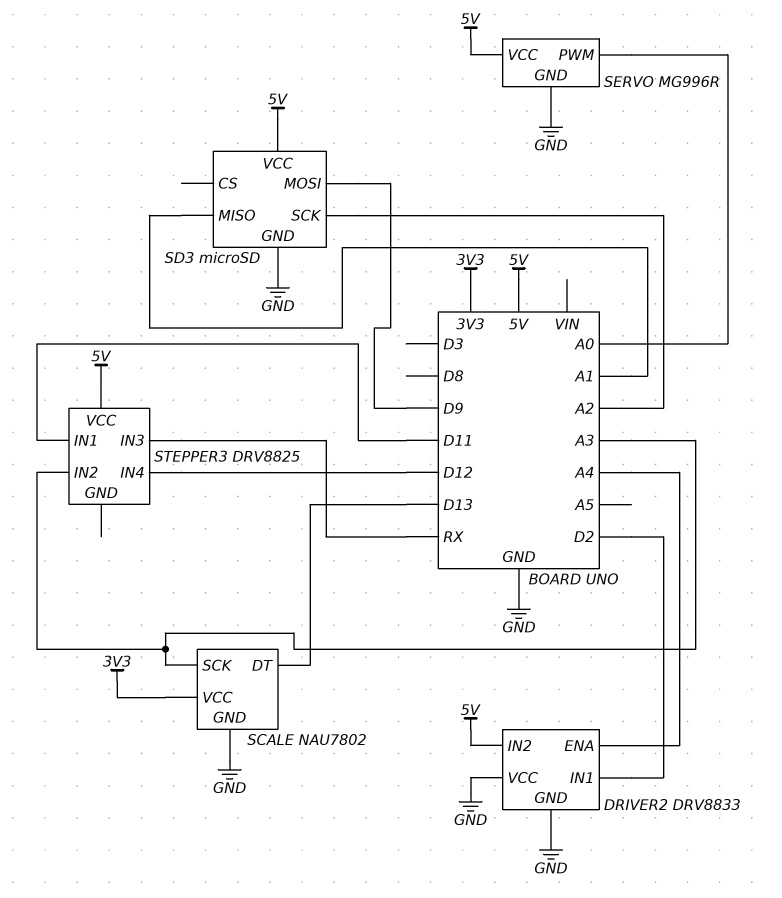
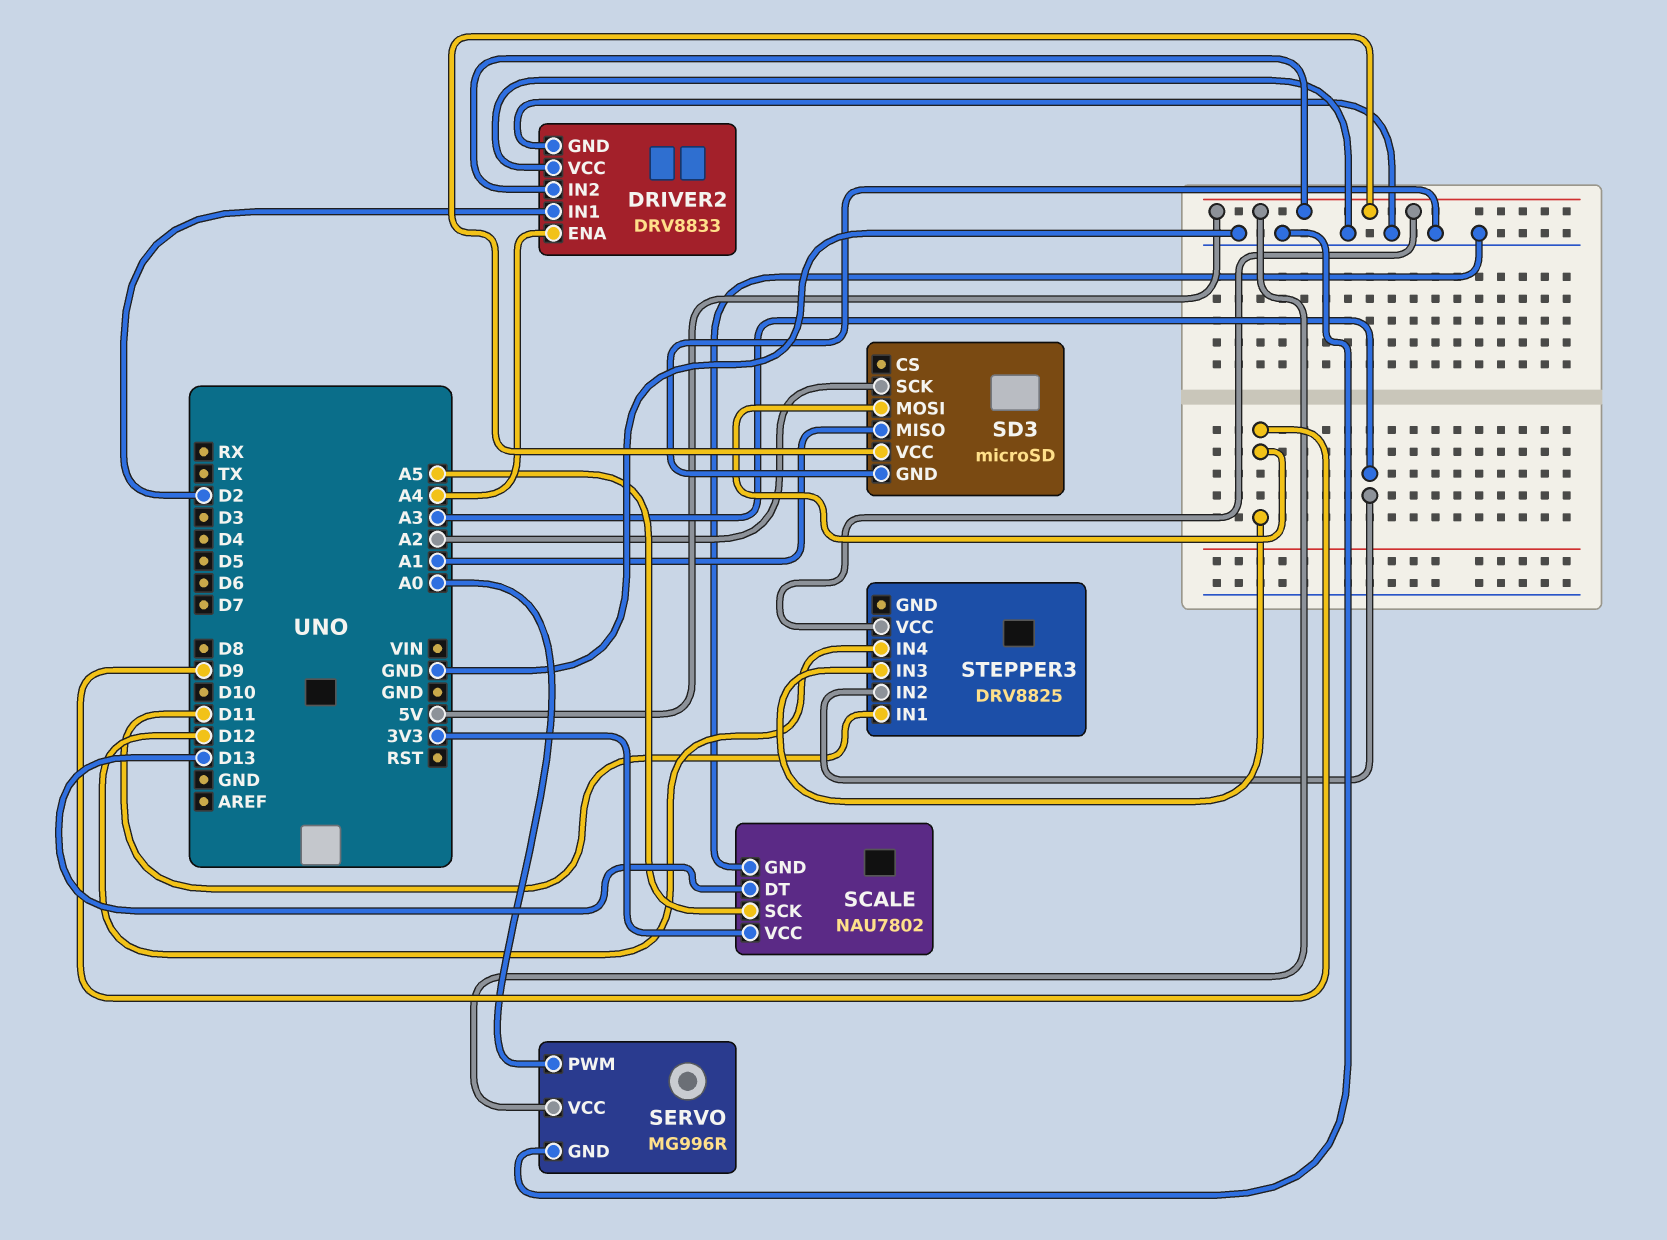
SCALE pin SCK: A3 -> A5
STEPPER3 pin IN3: RX -> D9

